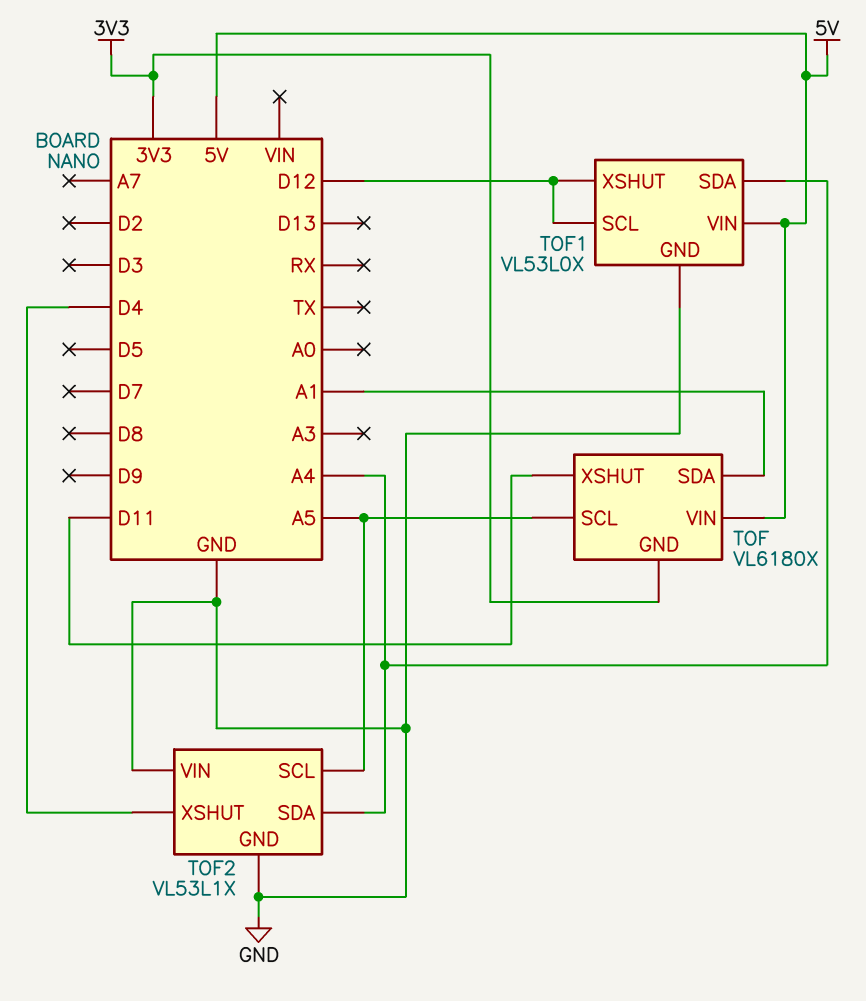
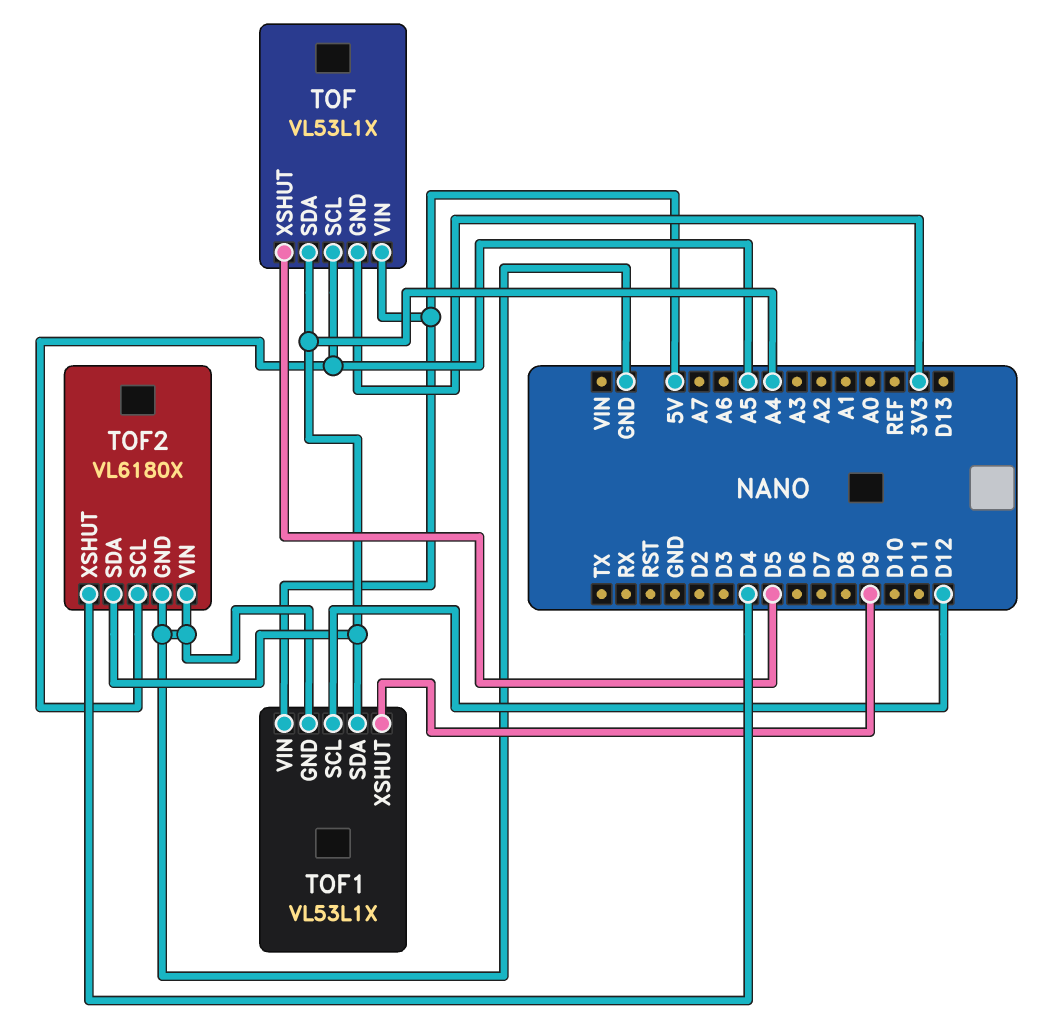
TOF: VL6180X -> VL53L1X
TOF pin SDA: A1 -> A4
TOF pin XSHUT: D11 -> D5
TOF1: VL53L0X -> VL53L1X
TOF1 pin XSHUT: D12 -> D9
TOF2: VL53L1X -> VL6180X

